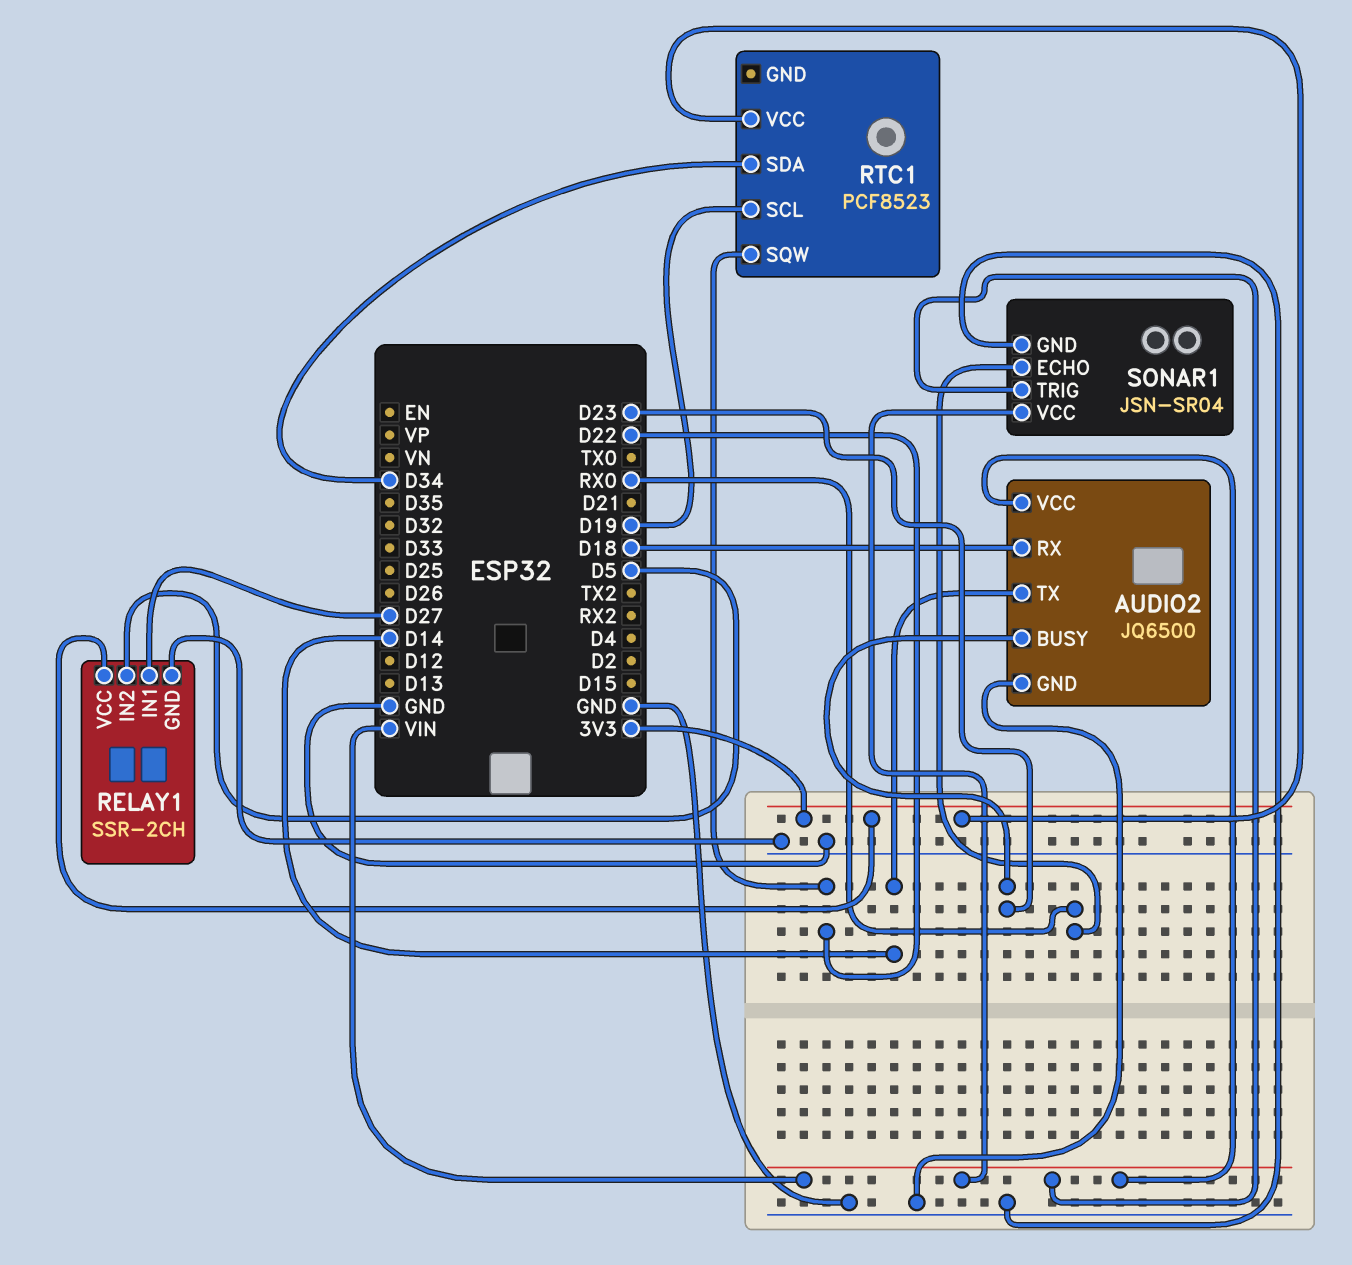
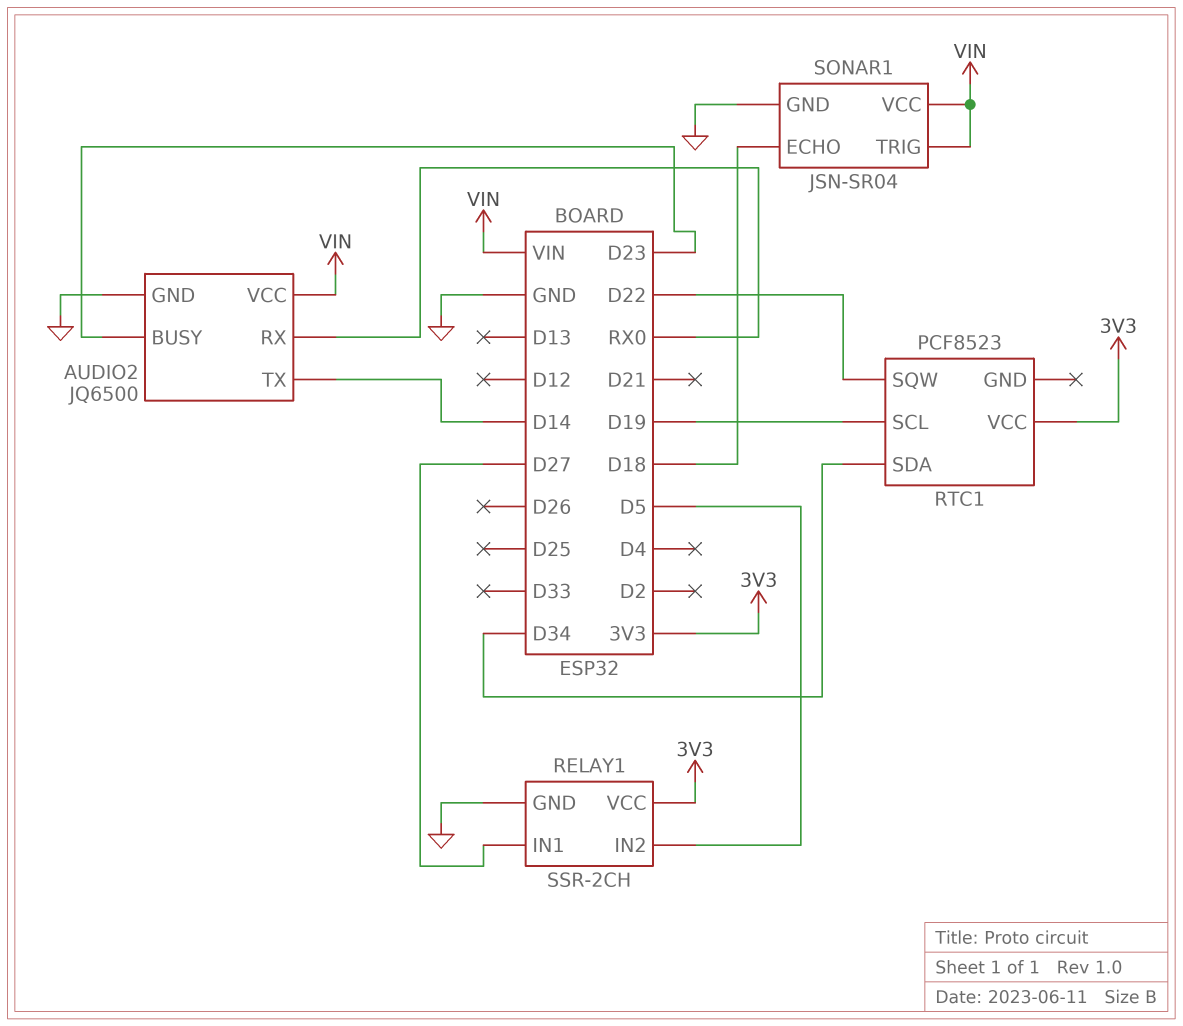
AUDIO2 pin RX: D18 -> RX0
SONAR1 pin ECHO: RX0 -> D18

